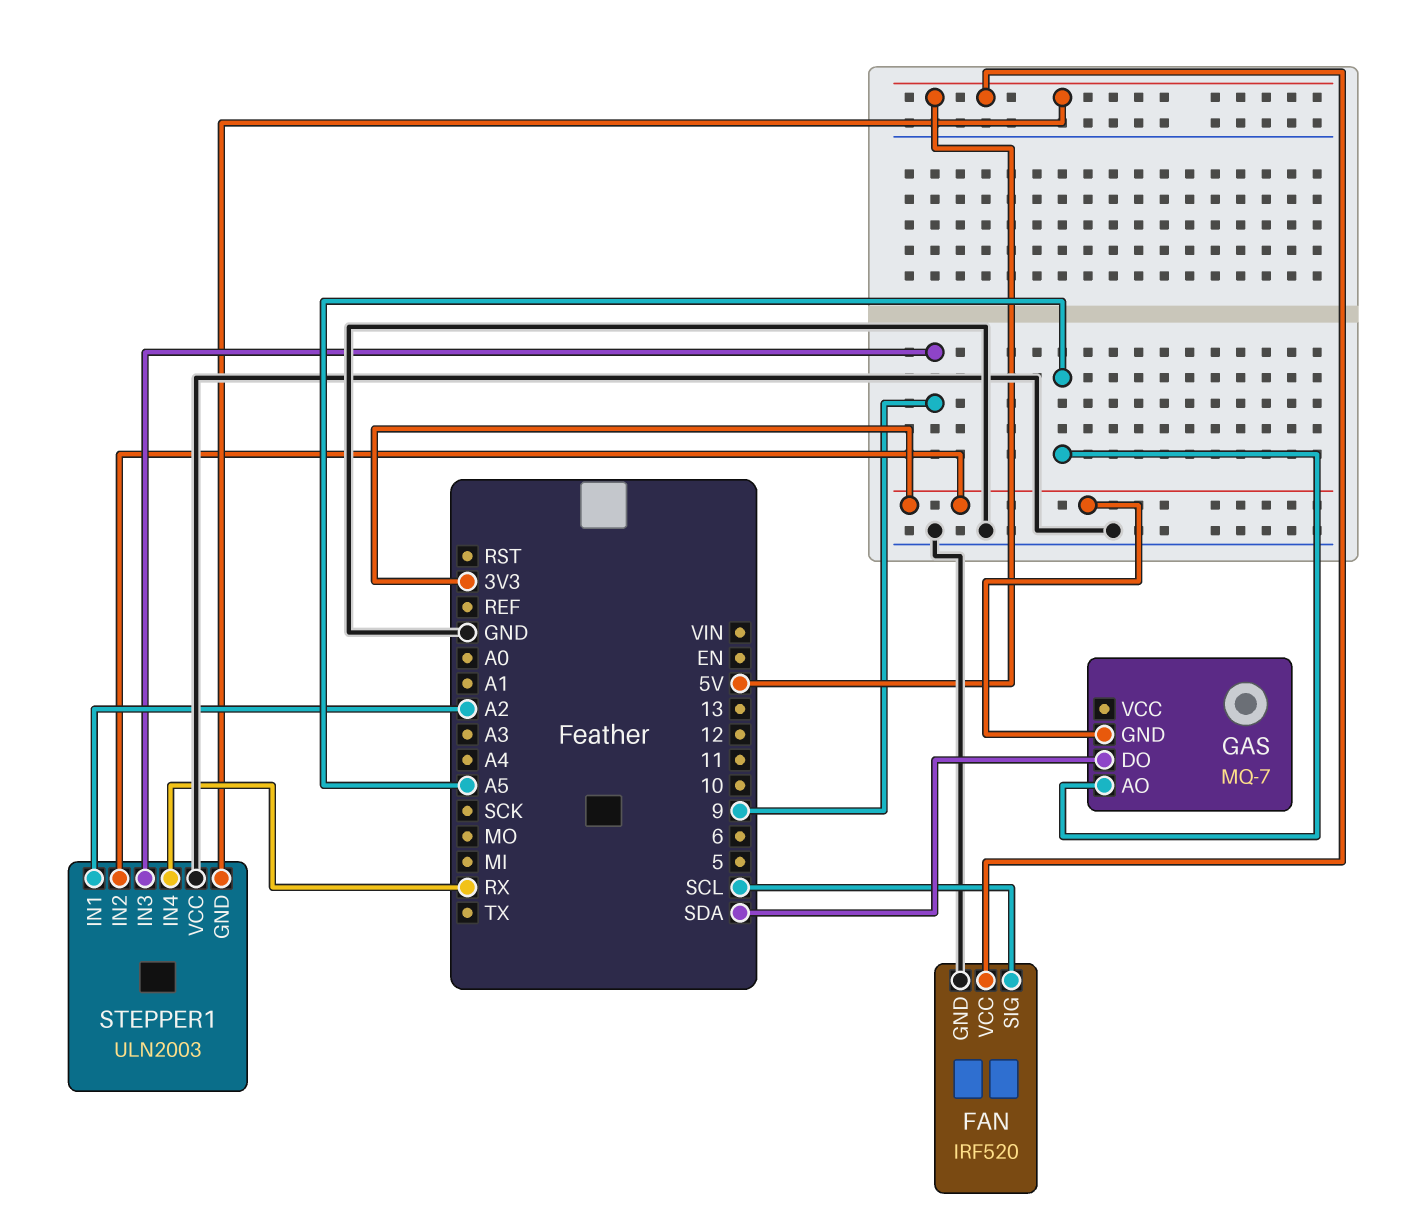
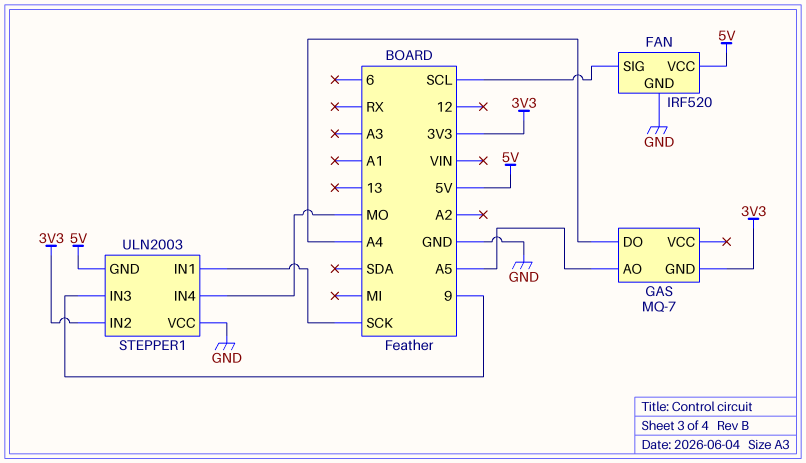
GAS pin DO: SDA -> A4
STEPPER1 pin IN1: A2 -> SCK
STEPPER1 pin IN4: RX -> MO

